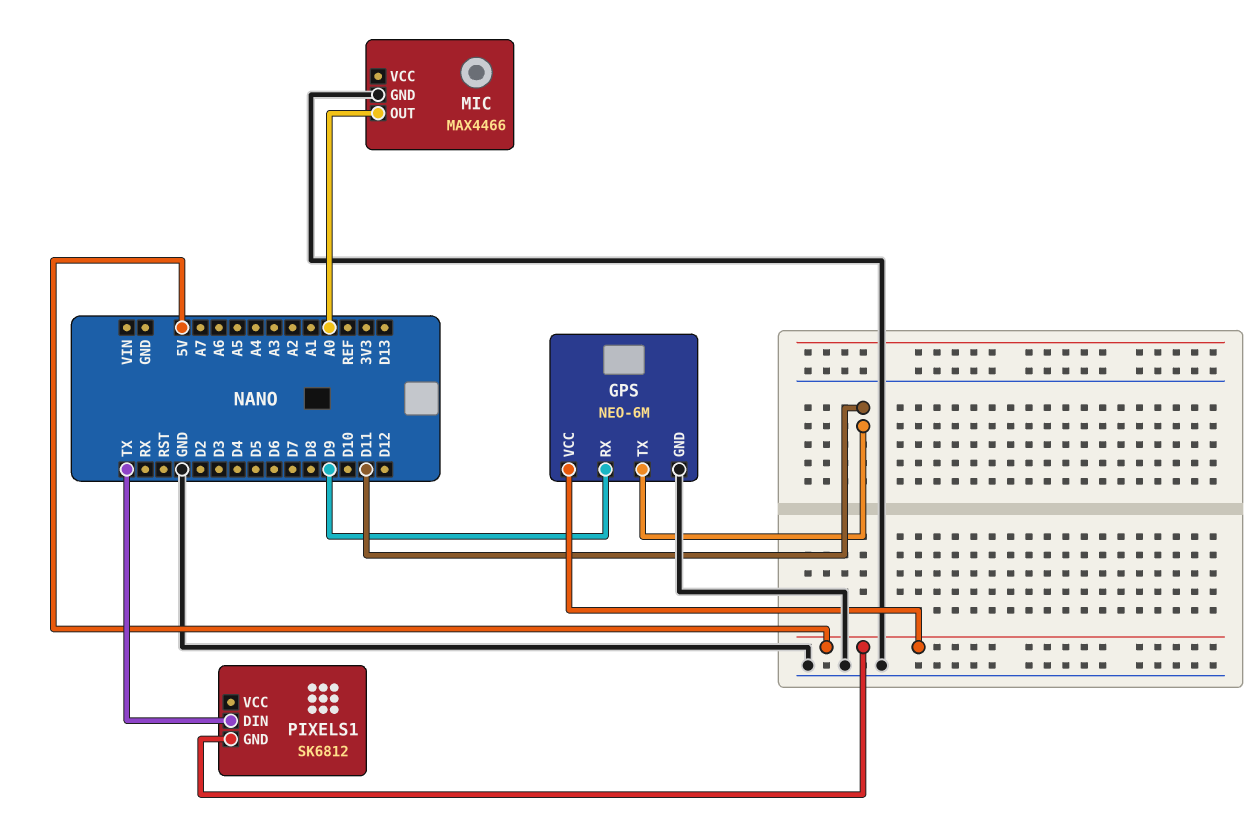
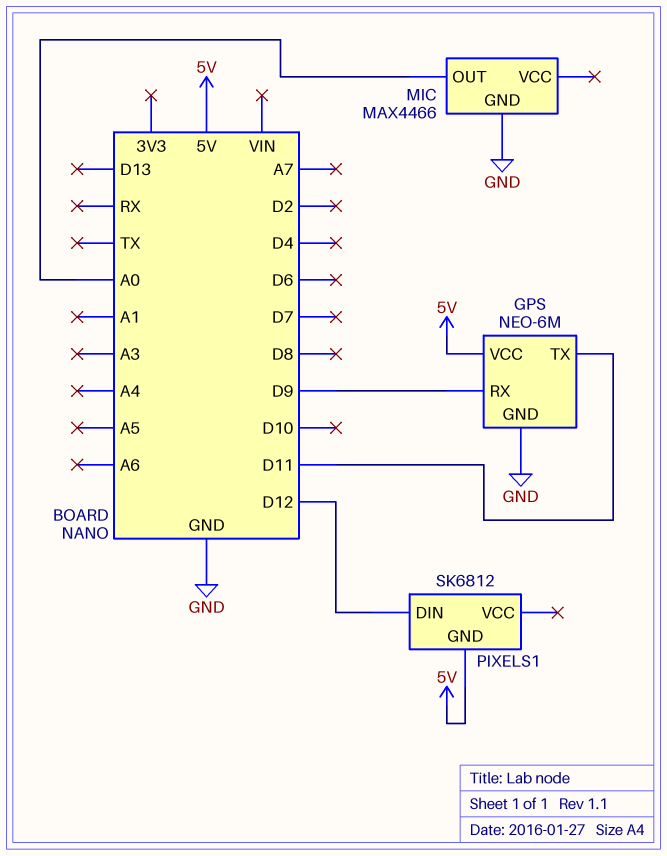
PIXELS1 pin DIN: TX -> D12

